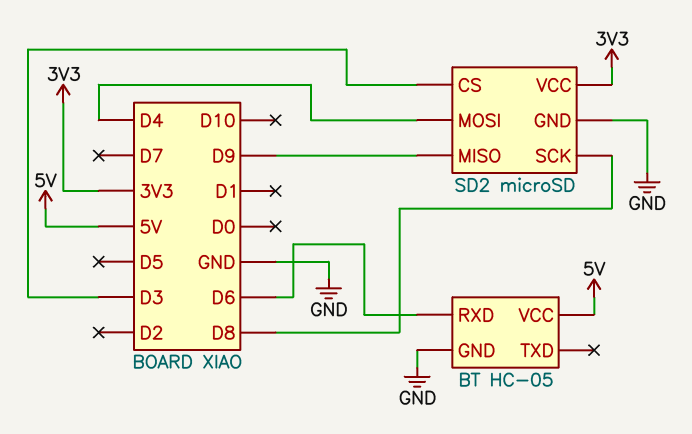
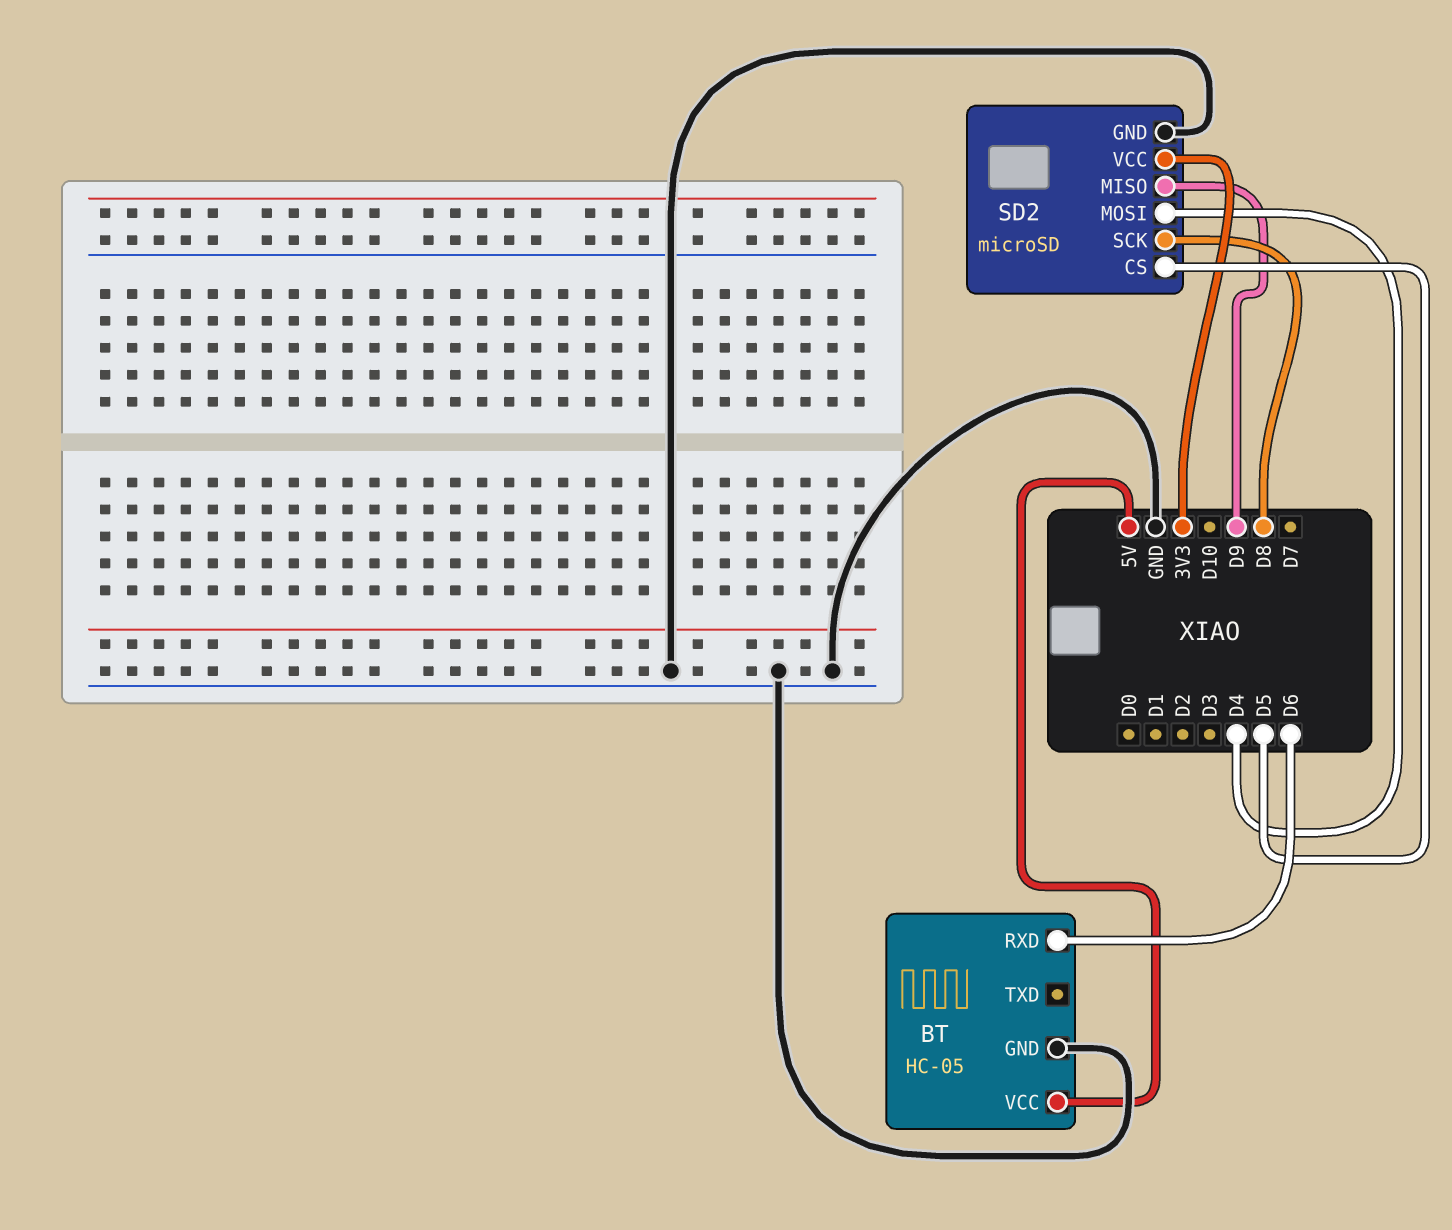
SD2 pin CS: D3 -> D5

